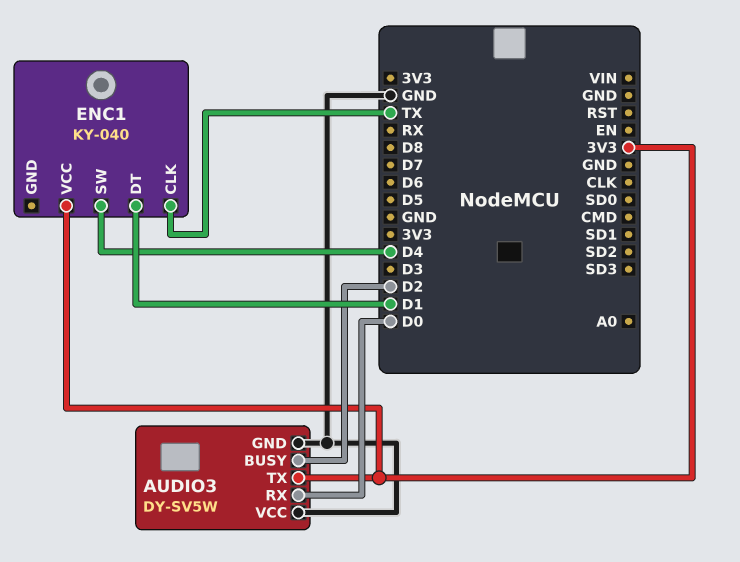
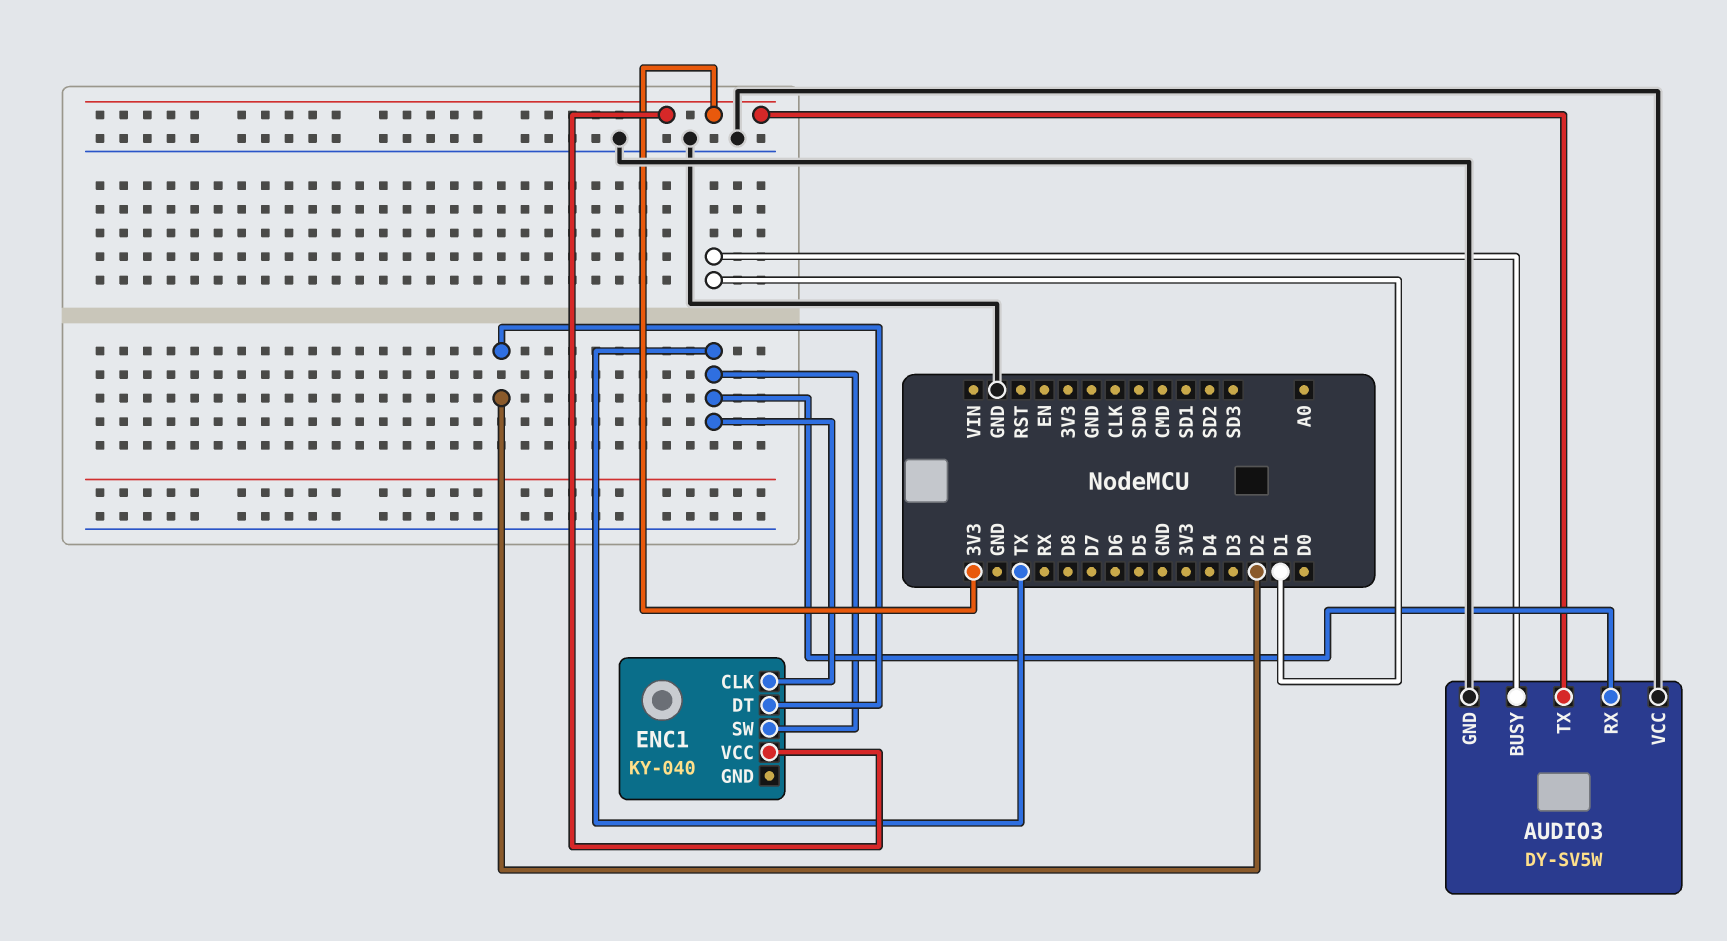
AUDIO3 pin BUSY: D2 -> D1
AUDIO3 pin RX: D0 -> TX
ENC1 pin DT: D1 -> D2
ENC1 pin SW: D4 -> TX

